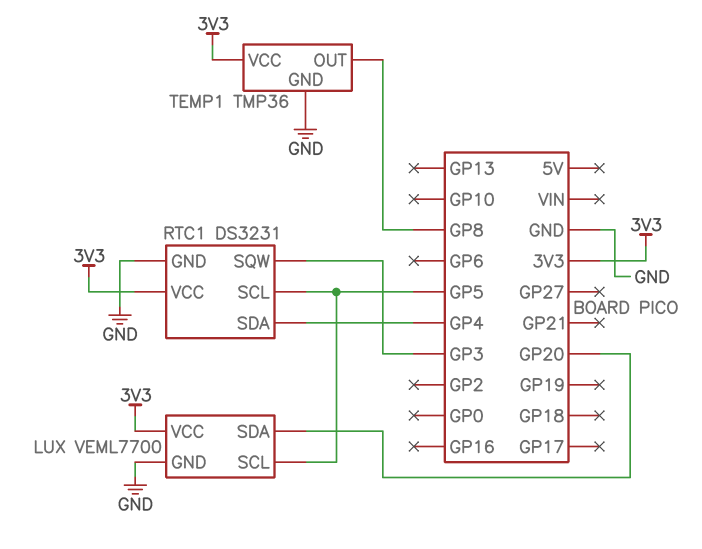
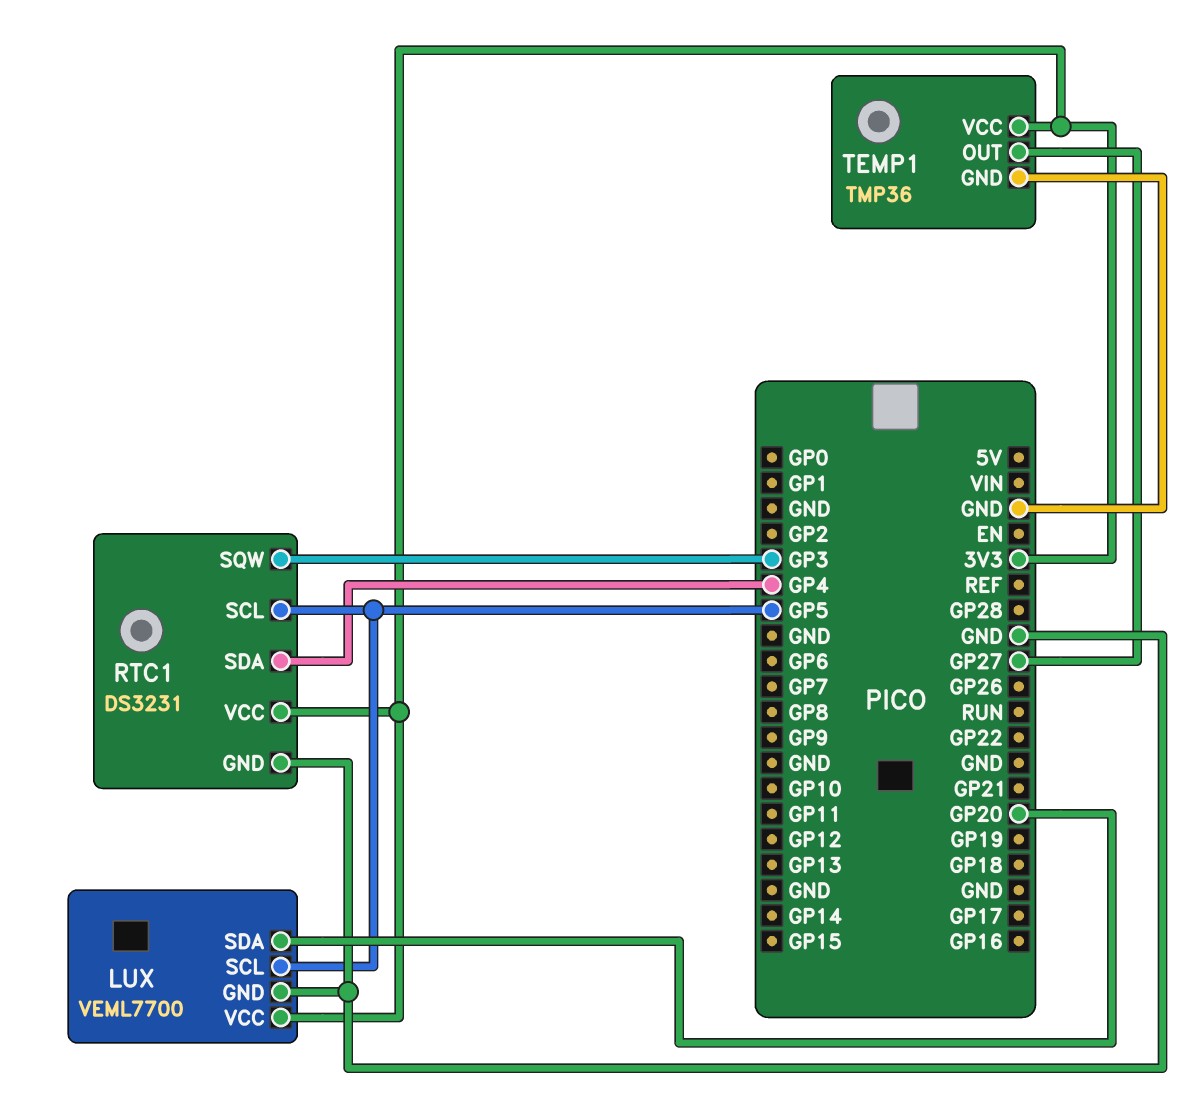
TEMP1 pin OUT: GP8 -> GP27

